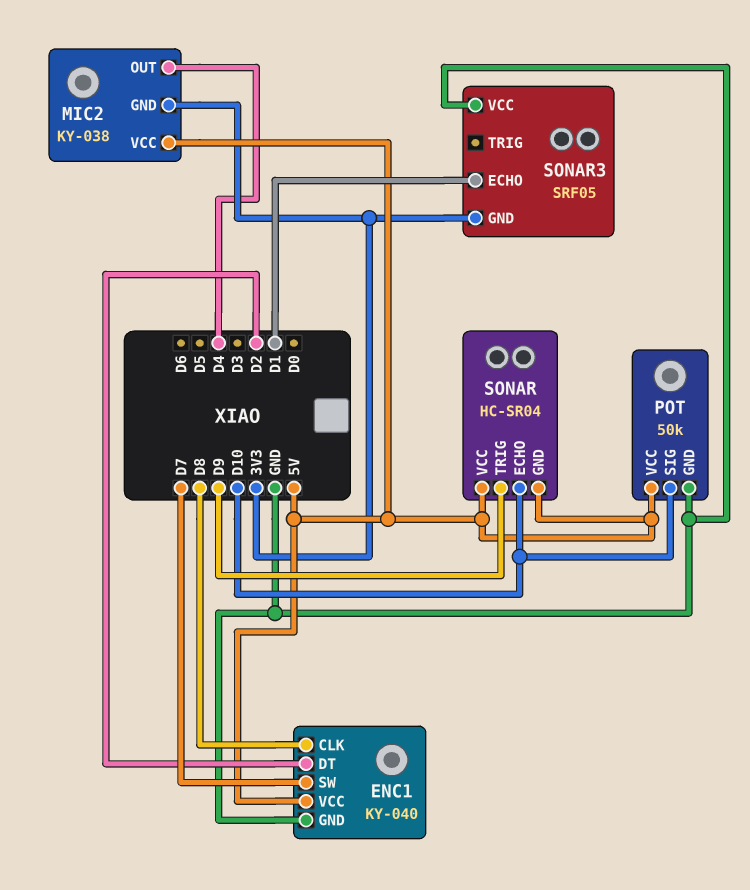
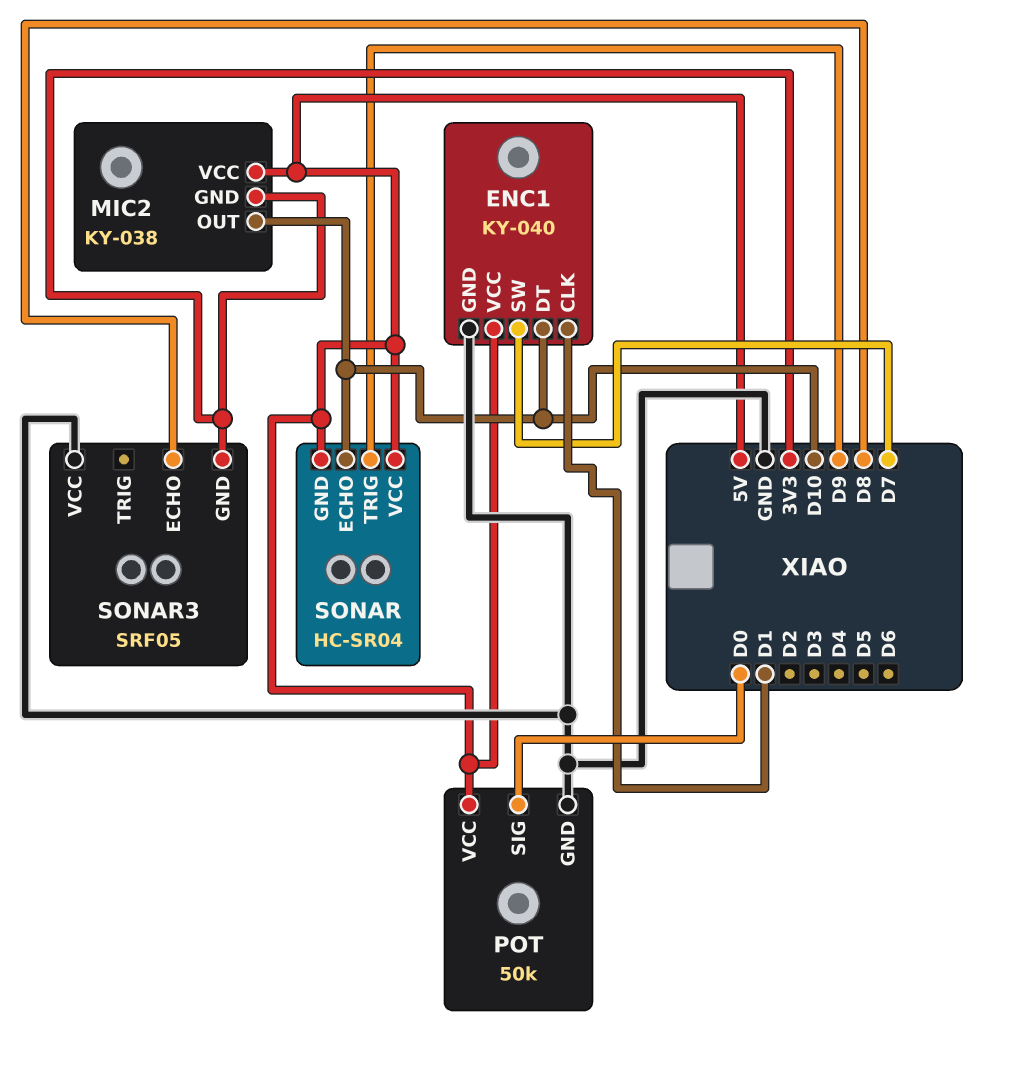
ENC1 pin CLK: D8 -> D1
ENC1 pin DT: D2 -> D10
MIC2 pin OUT: D4 -> D10
POT pin SIG: D10 -> D0
SONAR3 pin ECHO: D1 -> D8

